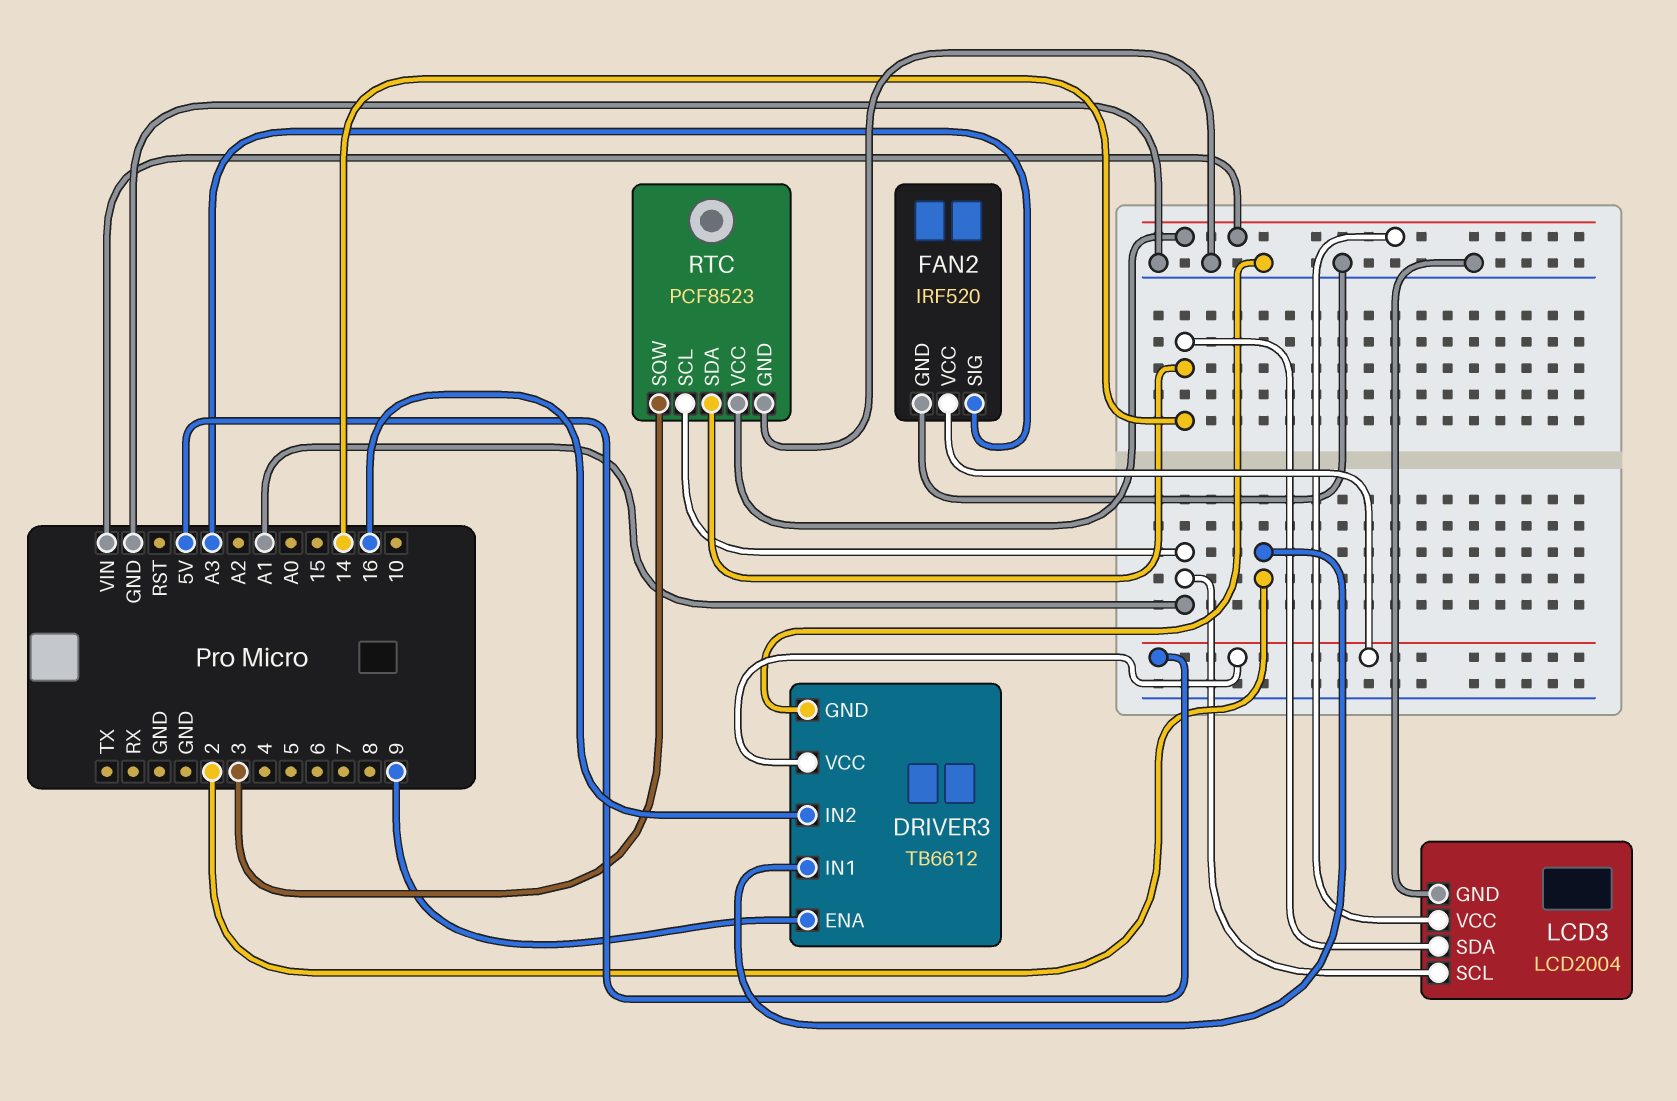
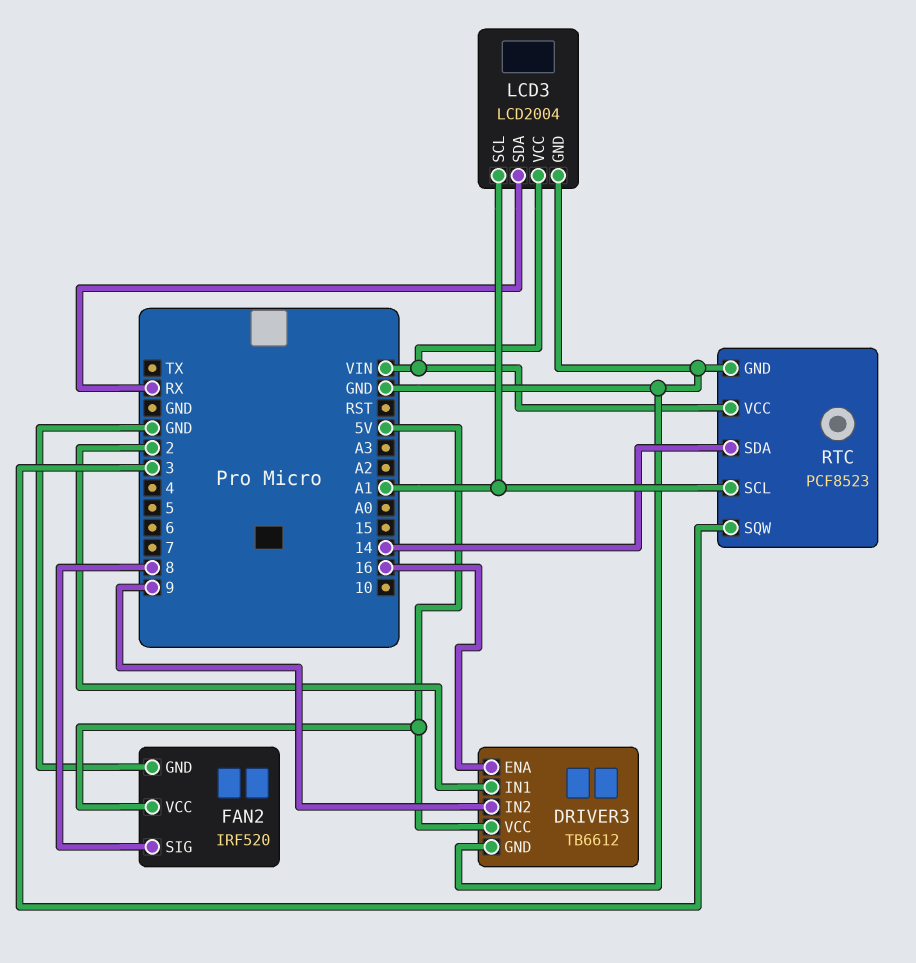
DRIVER3 pin ENA: 9 -> 16
DRIVER3 pin IN2: 16 -> 9
FAN2 pin SIG: A3 -> 8
LCD3 pin SDA: 14 -> RX

